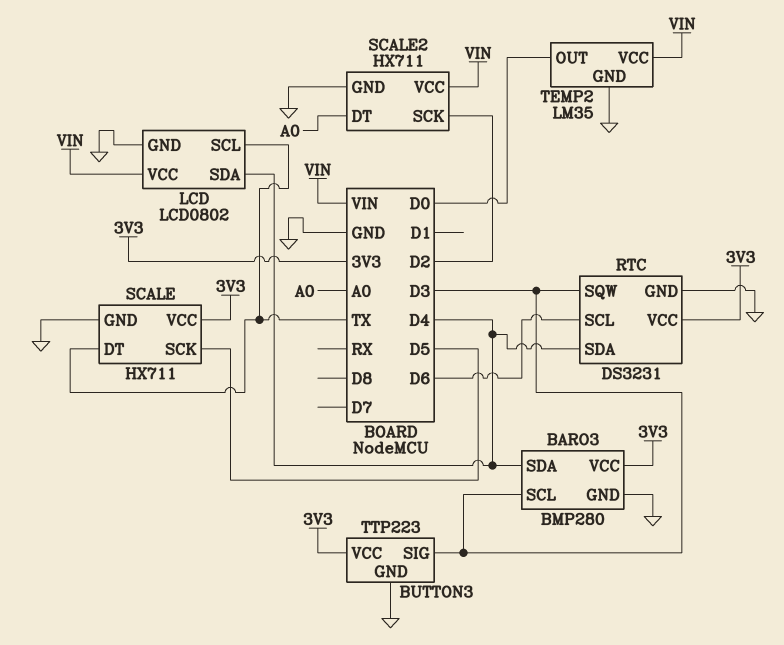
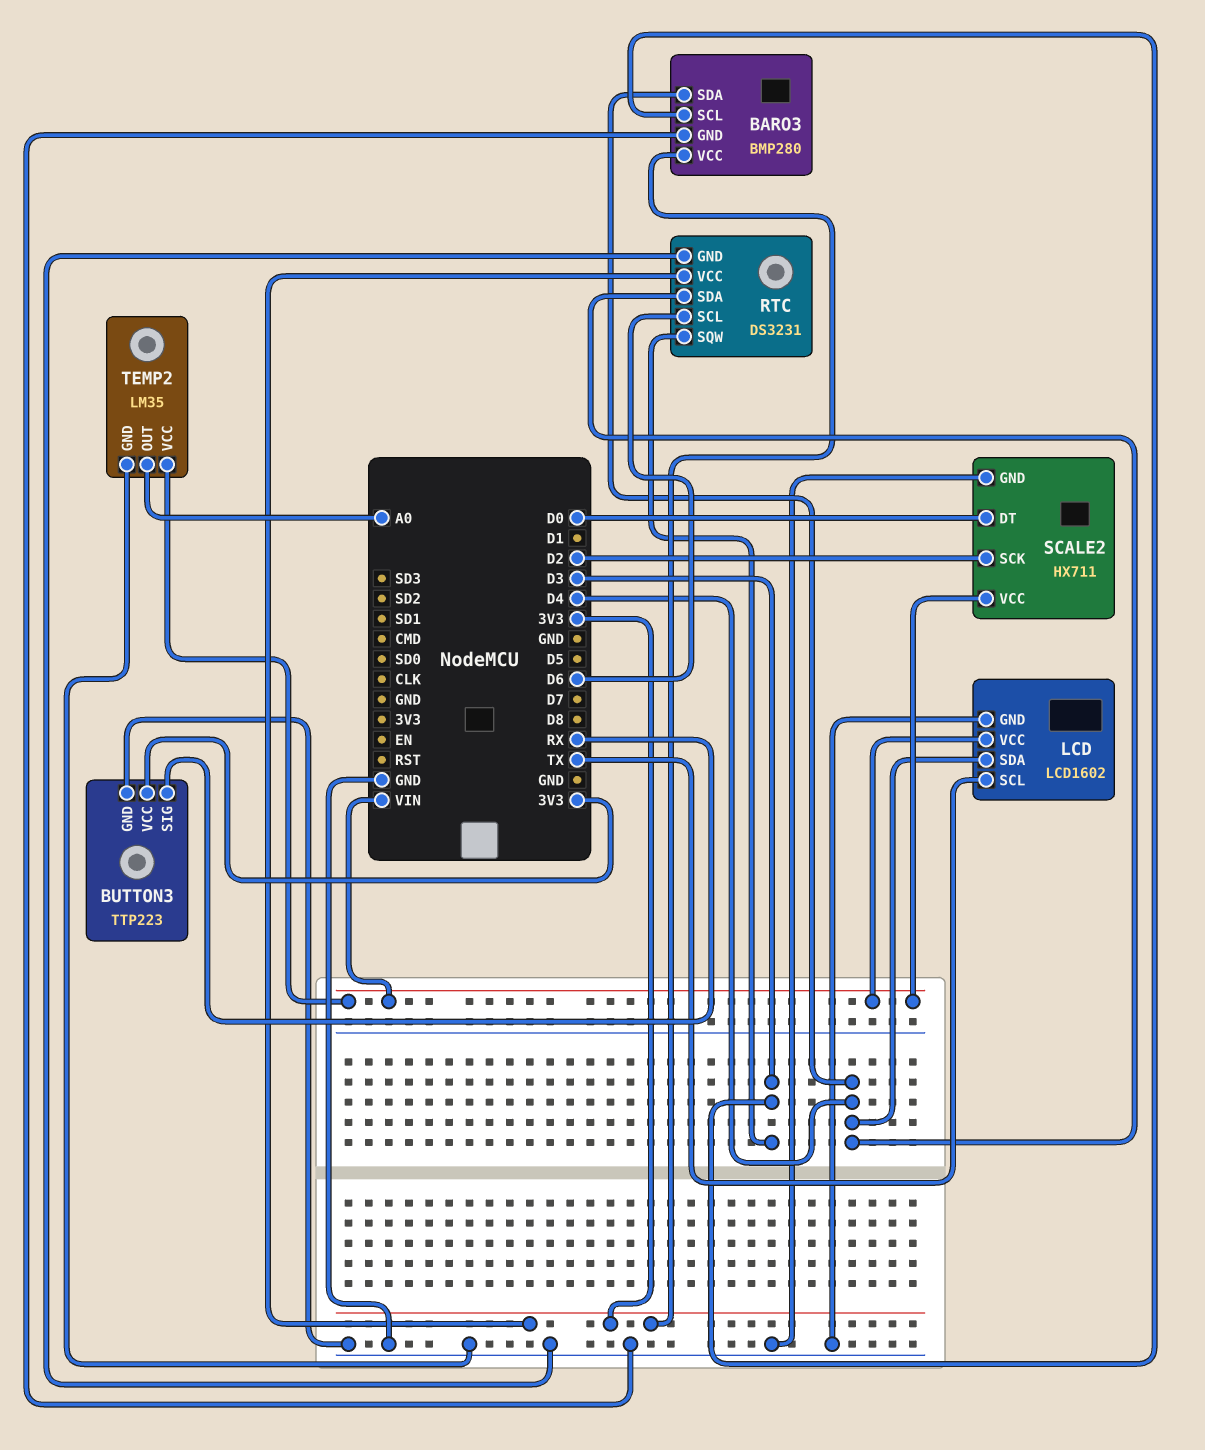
BUTTON3 pin SIG: D3 -> RX
LCD: LCD0802 -> LCD1602
SCALE: HX711 -> none
SCALE pin DT: TX -> none
SCALE pin GND: GND -> none
SCALE pin SCK: D5 -> none
SCALE pin VCC: 3V3 -> none
SCALE2 pin DT: A0 -> D0
TEMP2 pin OUT: D0 -> A0

